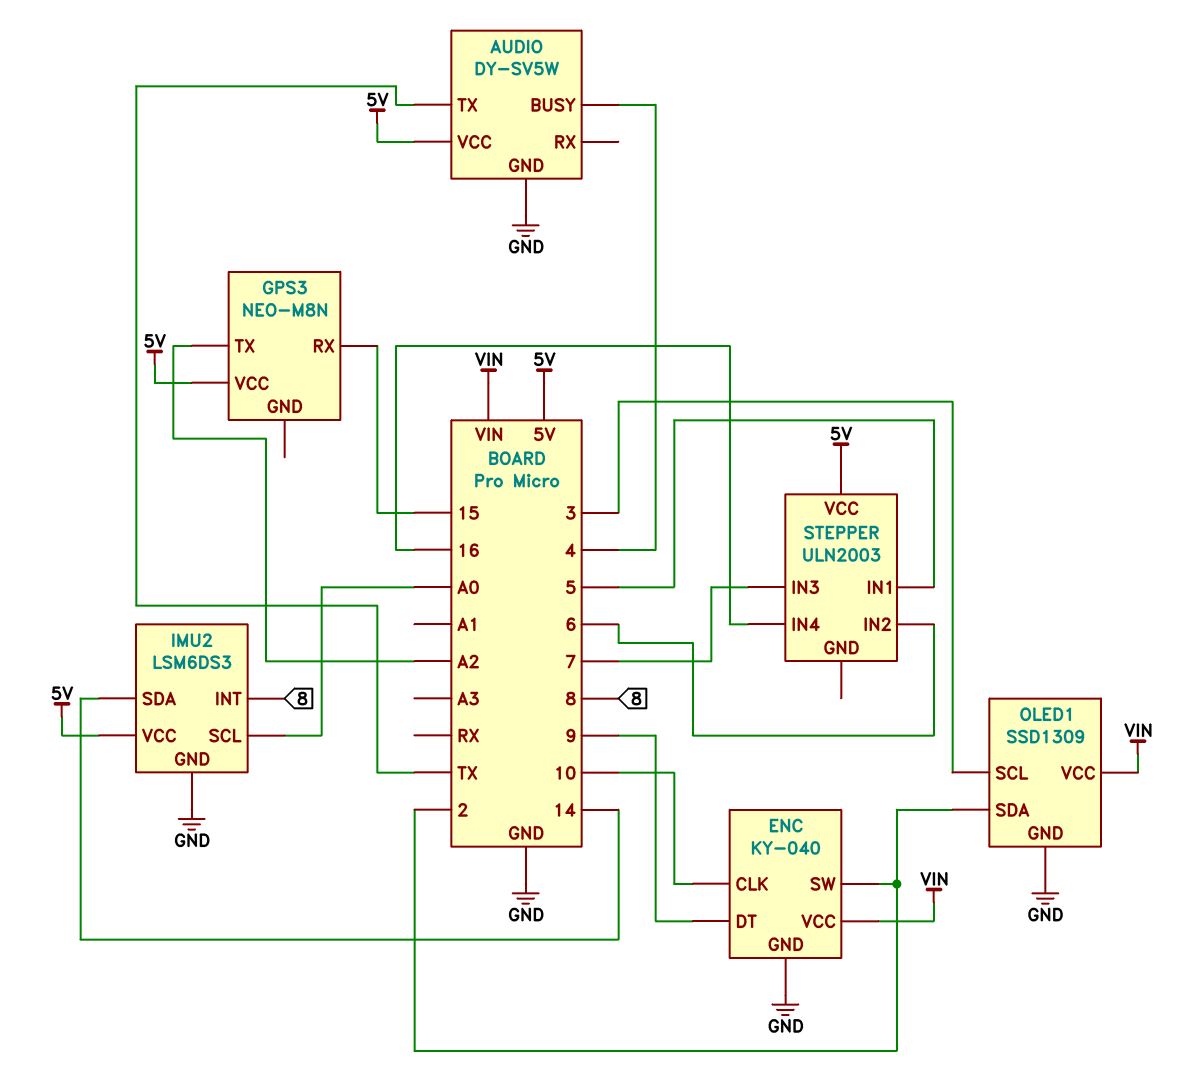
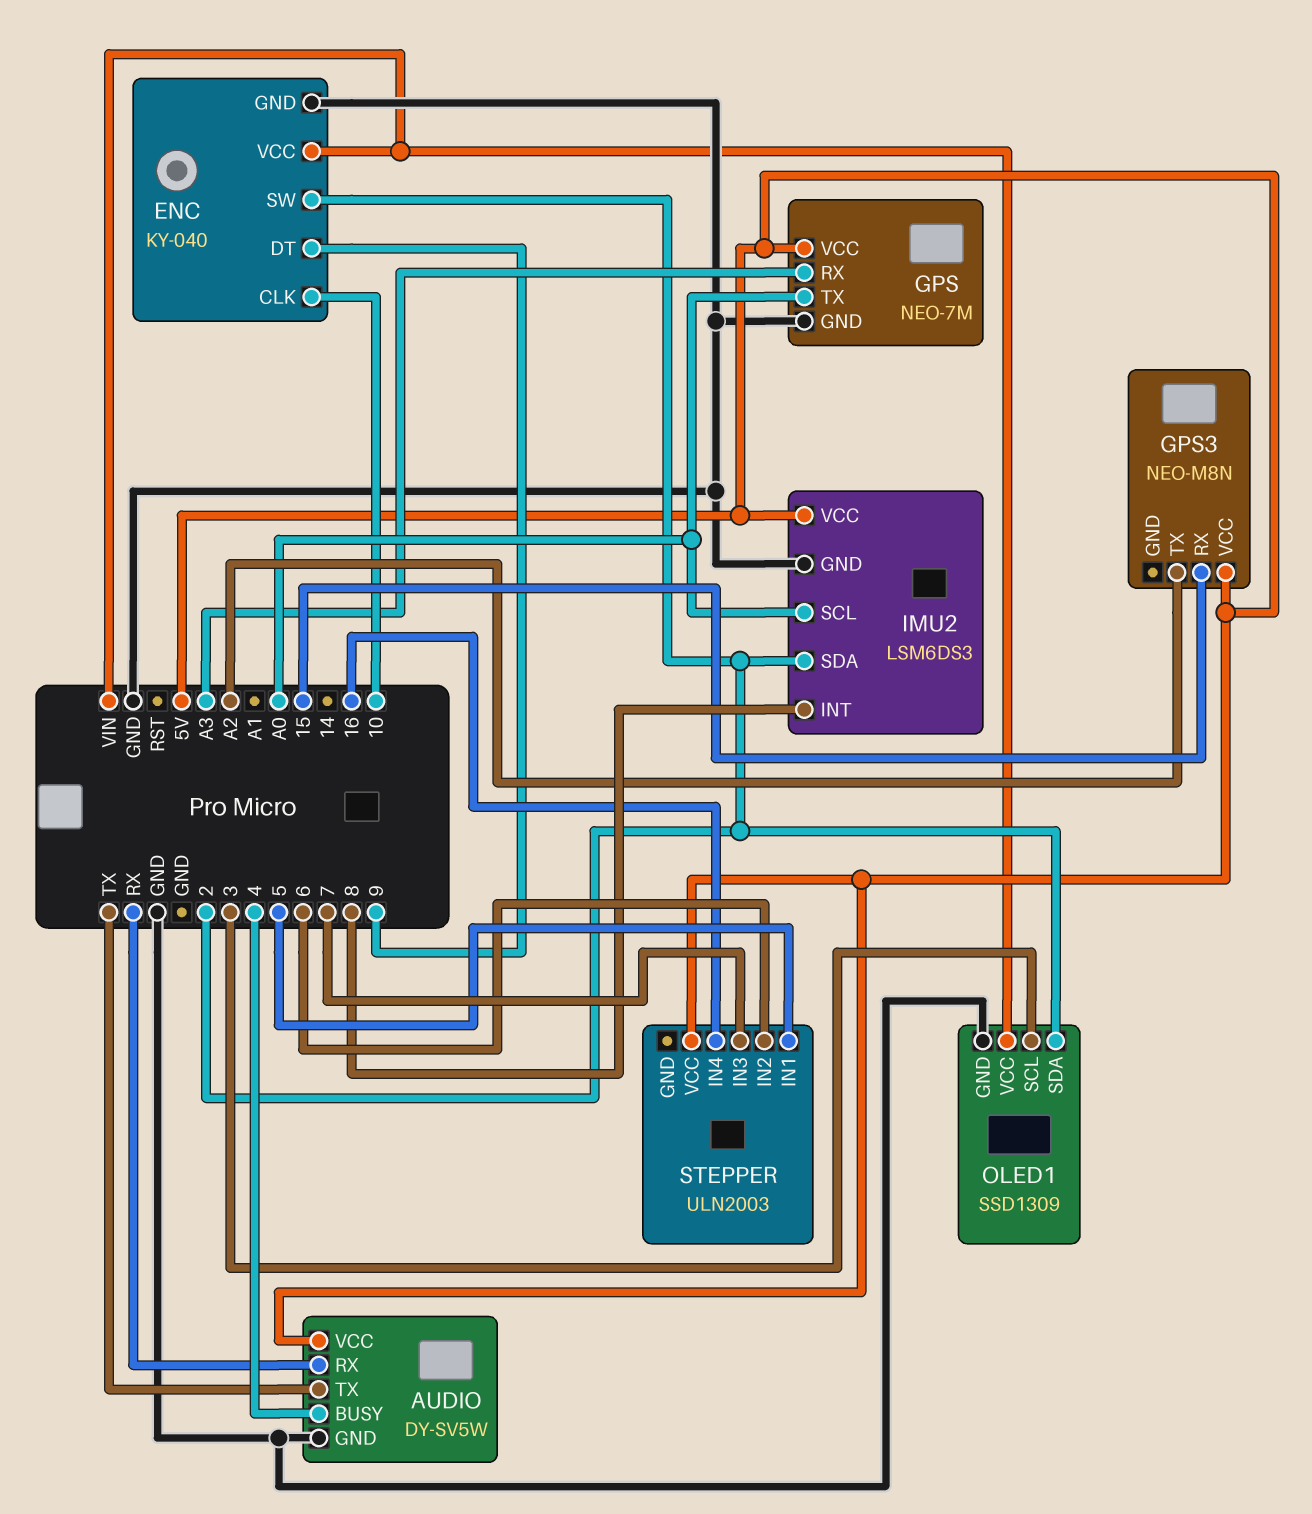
AUDIO pin RX: none -> RX
GPS: none -> NEO-7M
GPS pin GND: none -> GND
GPS pin RX: none -> A3
GPS pin TX: none -> A0
GPS pin VCC: none -> 5V
IMU2 pin SDA: 14 -> 2

